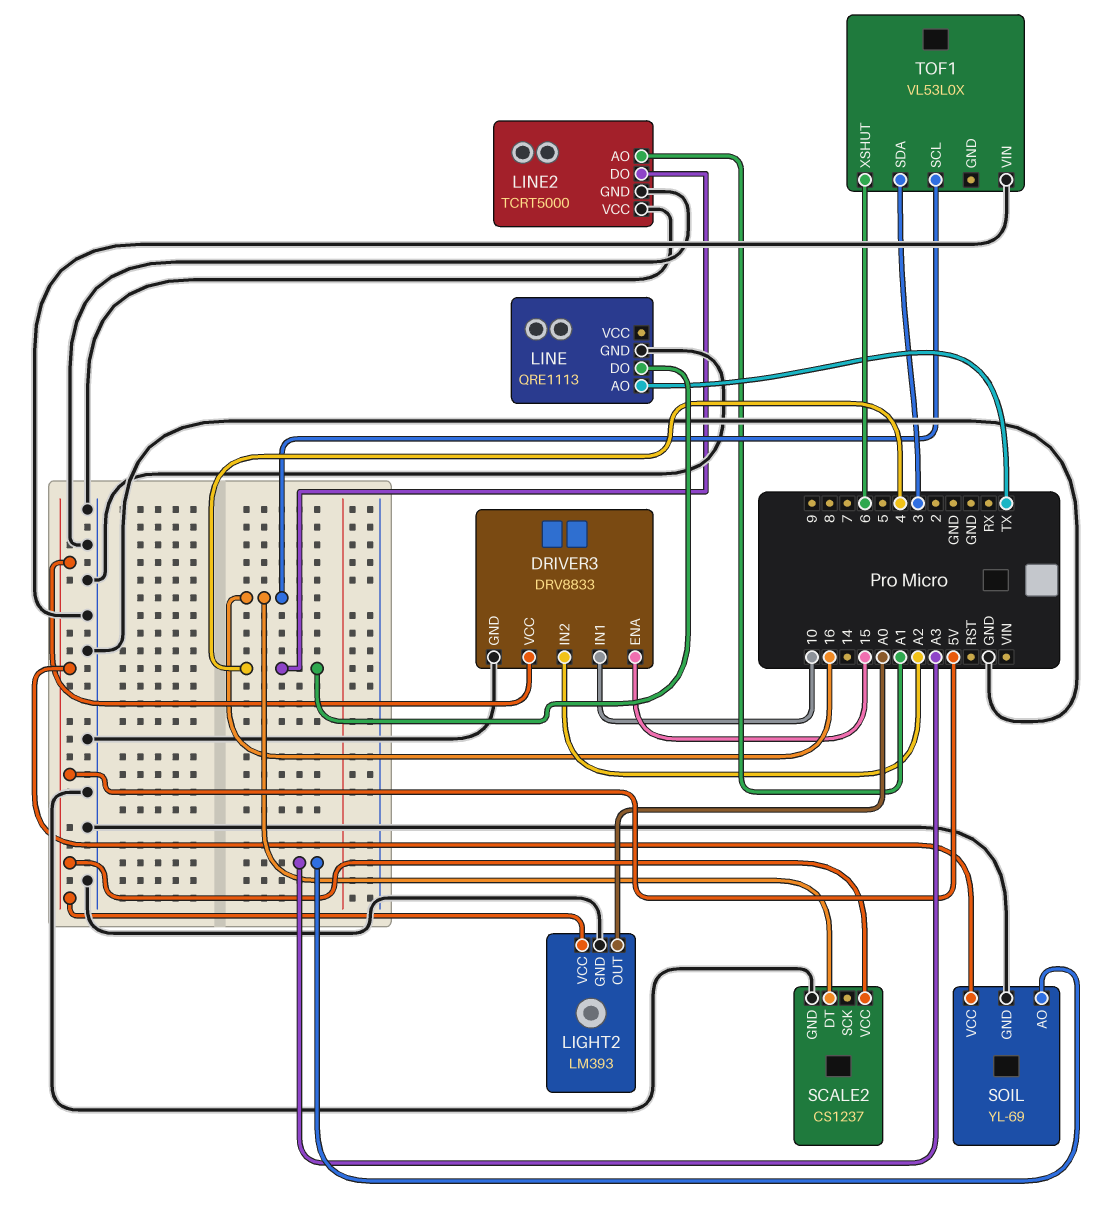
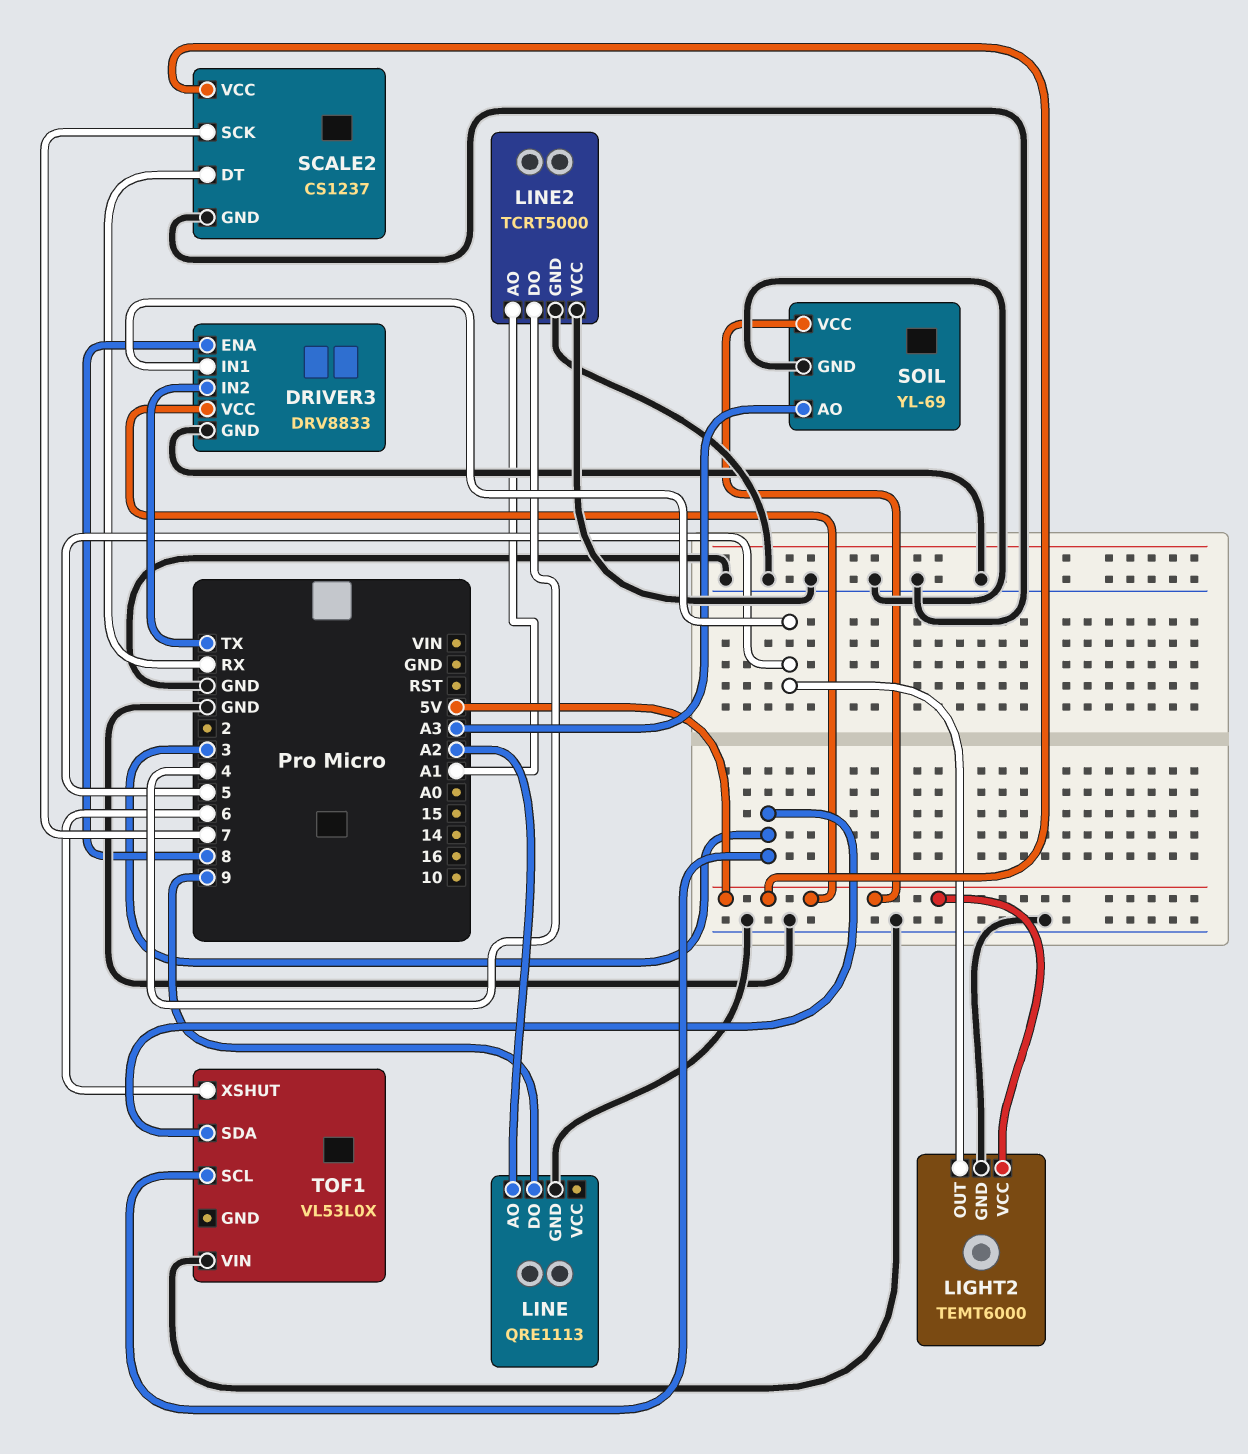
DRIVER3 pin ENA: 15 -> 8
DRIVER3 pin IN1: 10 -> 5
DRIVER3 pin IN2: A2 -> TX
LIGHT2: LM393 -> TEMT6000
LIGHT2 pin OUT: A0 -> 5
LINE pin AO: TX -> A2
LINE pin DO: 4 -> 9
SCALE2 pin DT: 16 -> RX
SCALE2 pin SCK: none -> 7
TOF1 pin SCL: 16 -> 3

